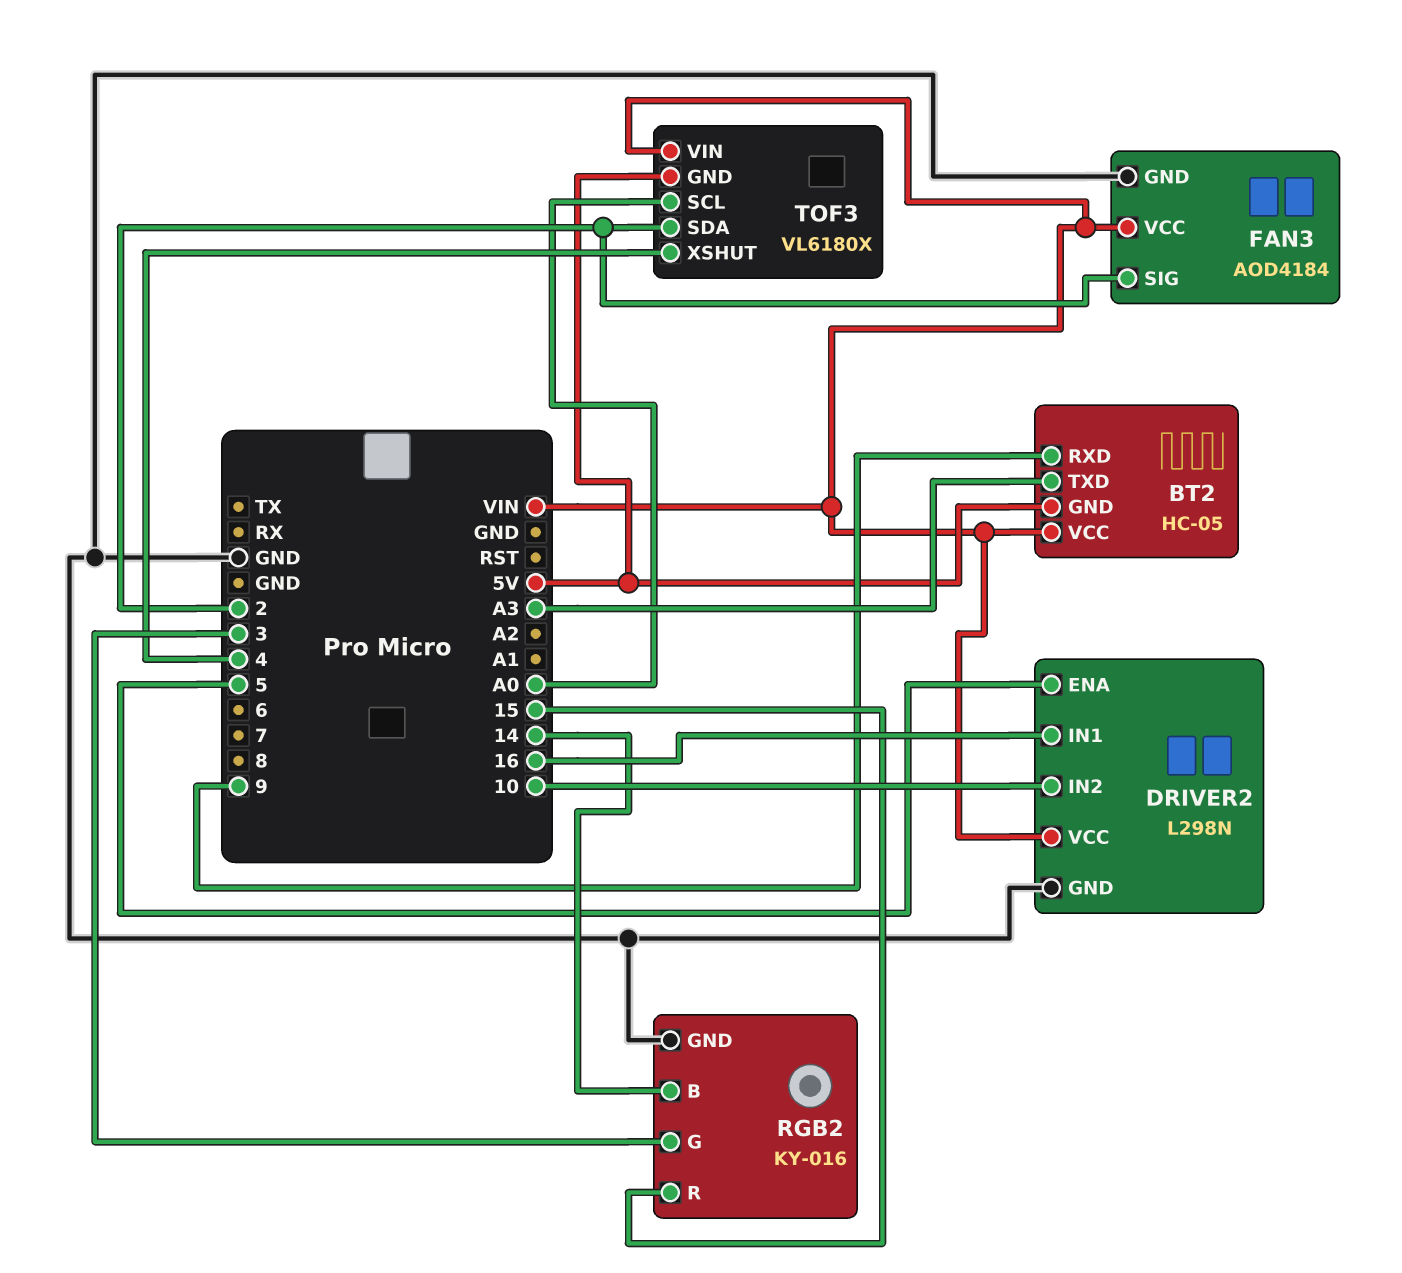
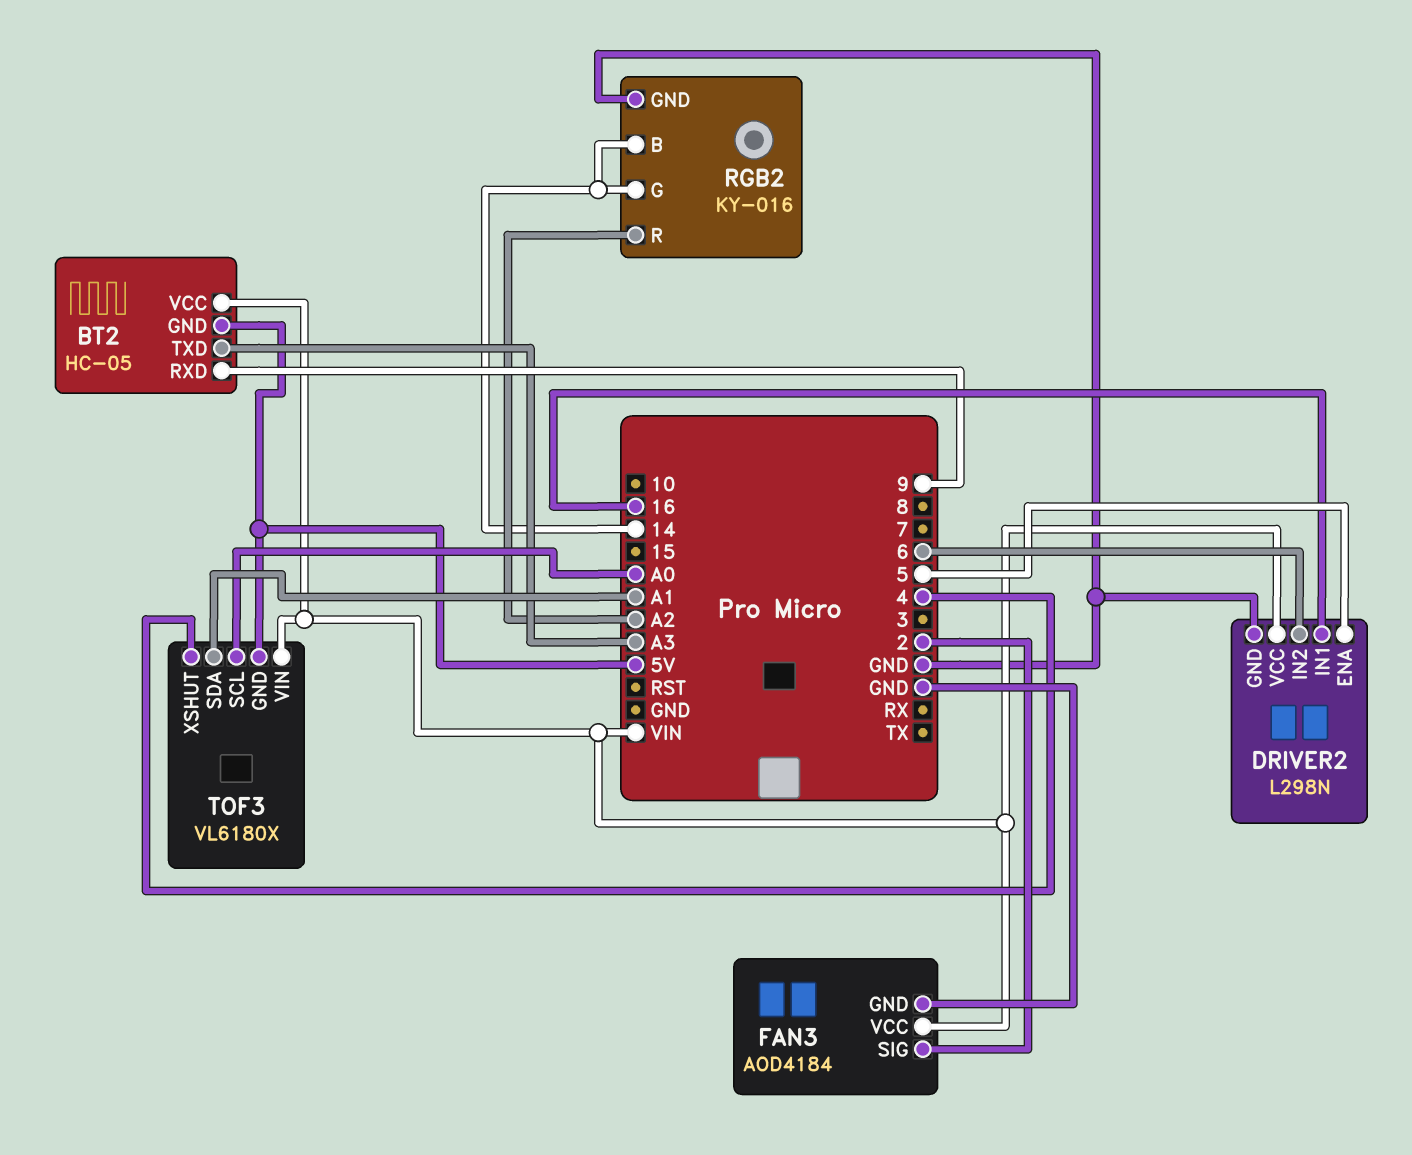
DRIVER2 pin IN2: 10 -> 6
RGB2 pin G: 3 -> 14
RGB2 pin R: 15 -> A2
TOF3 pin SDA: 2 -> A1

